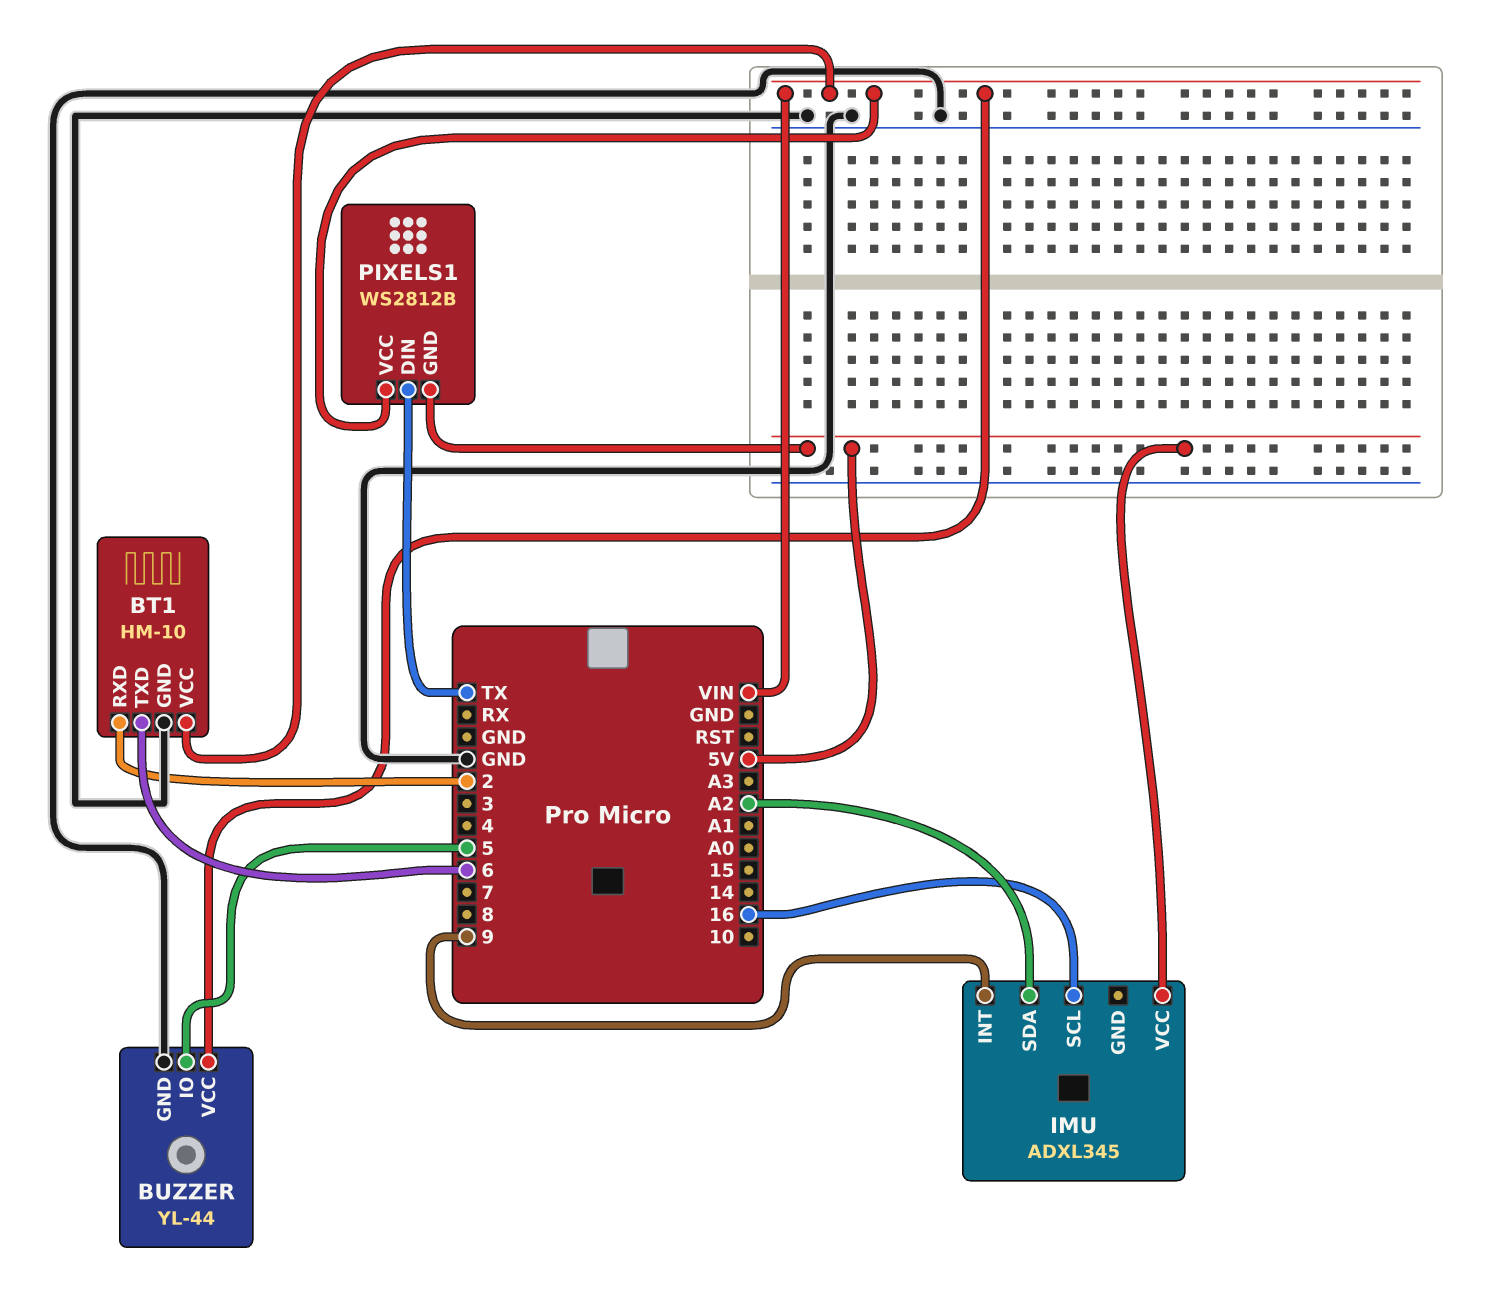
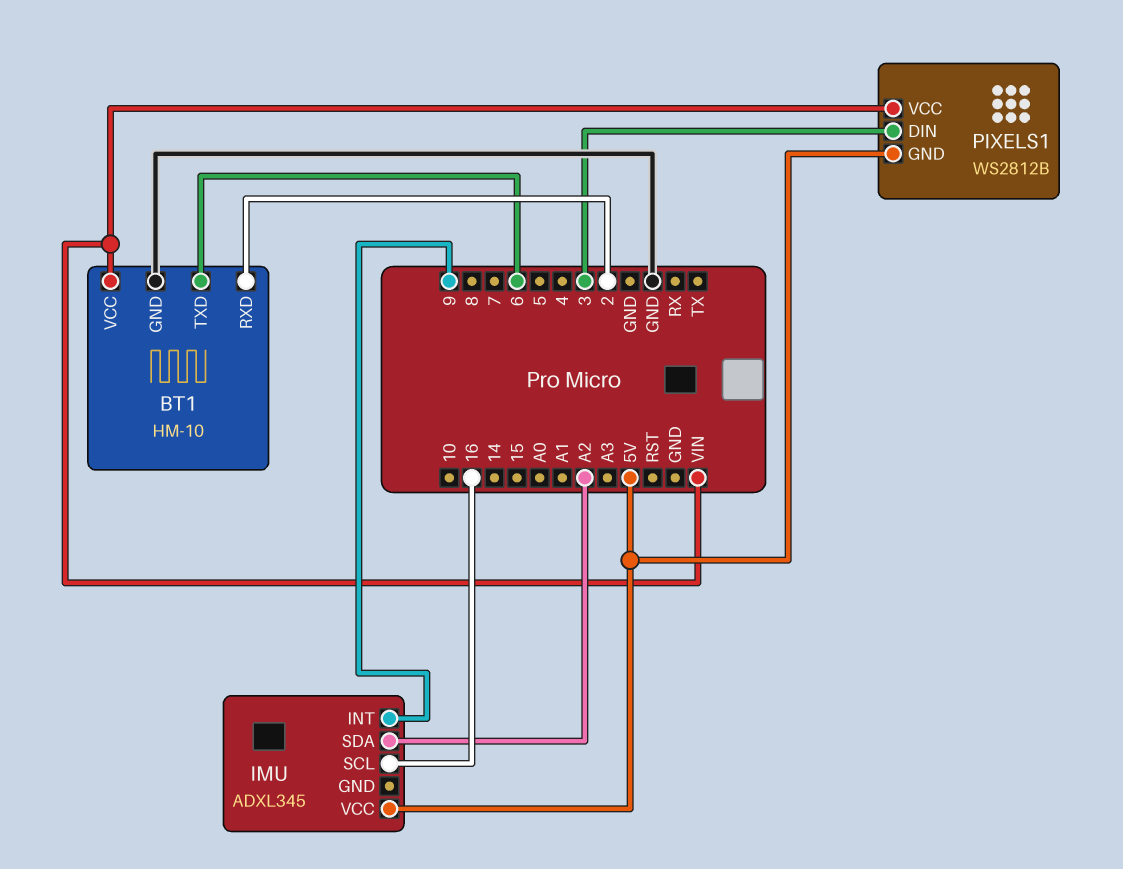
BUZZER: YL-44 -> none
BUZZER pin GND: GND -> none
BUZZER pin IO: 5 -> none
BUZZER pin VCC: VIN -> none
PIXELS1 pin DIN: TX -> 3

